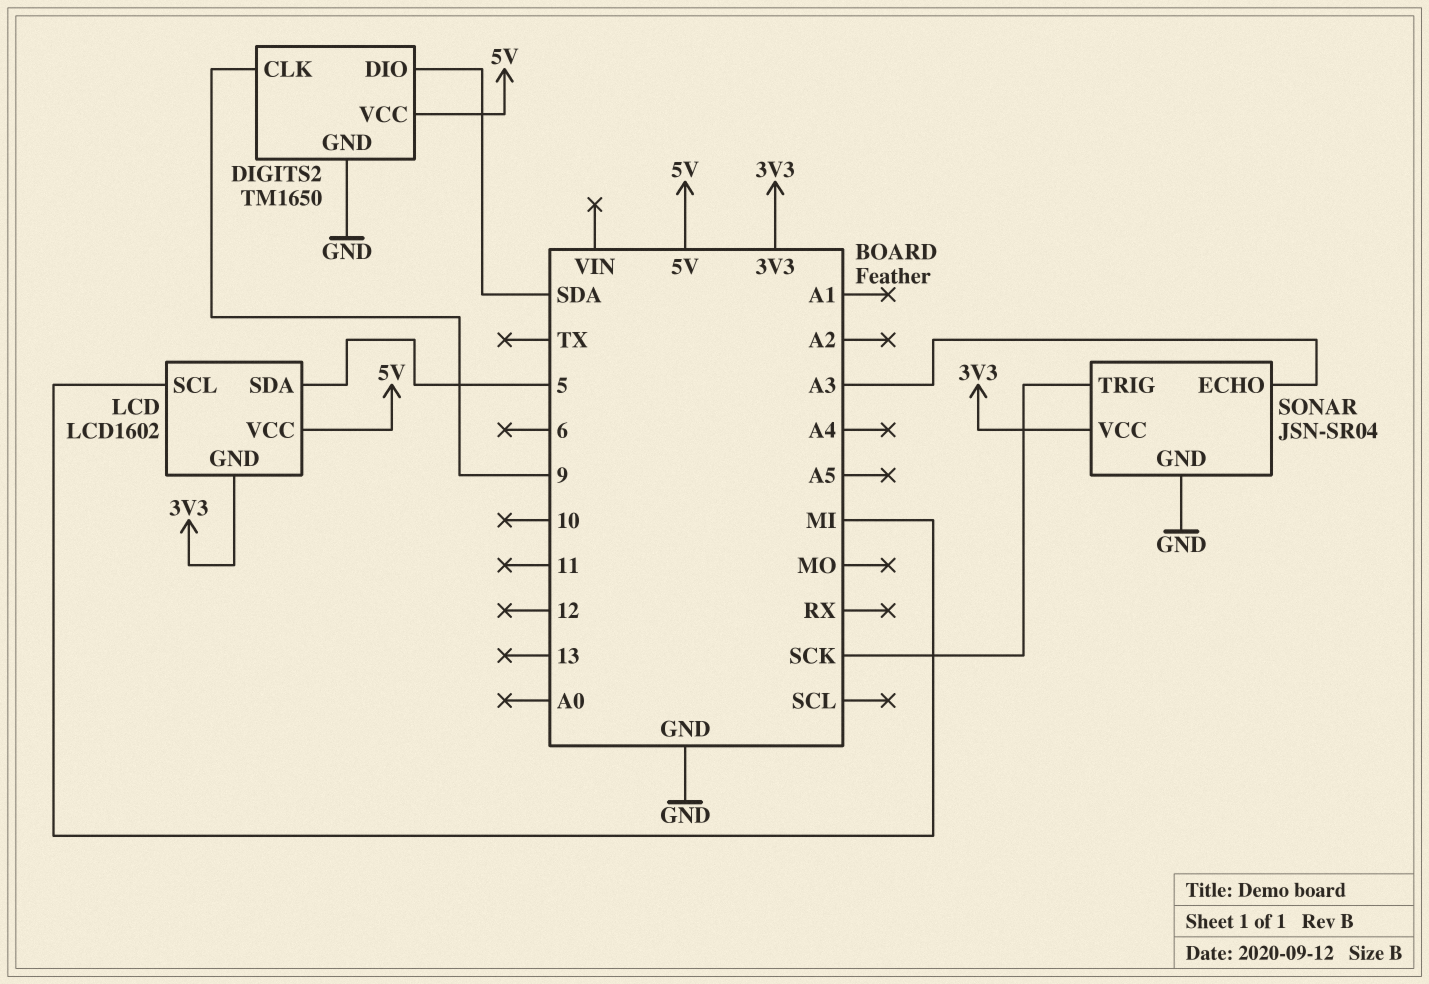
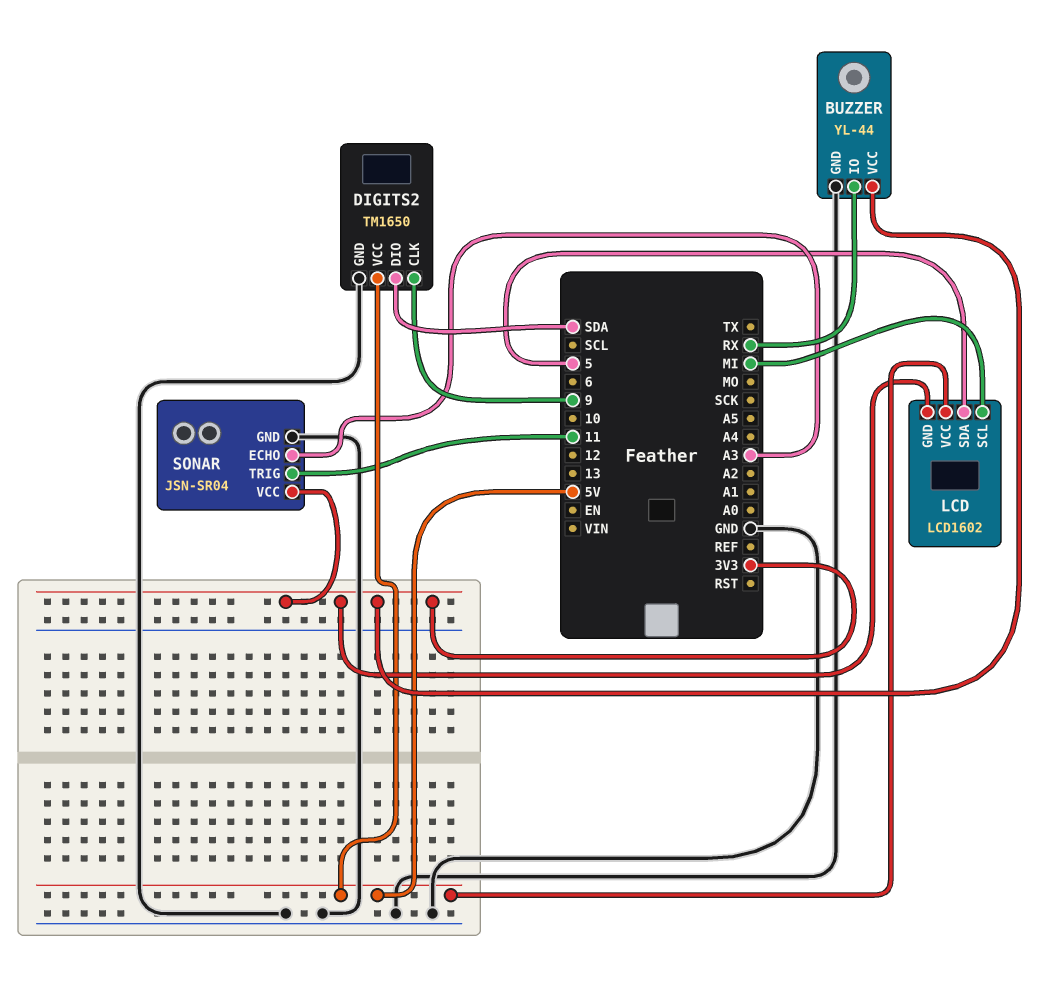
BUZZER: none -> YL-44
BUZZER pin GND: none -> GND
BUZZER pin IO: none -> RX
BUZZER pin VCC: none -> 3V3
SONAR pin TRIG: SCK -> 11

